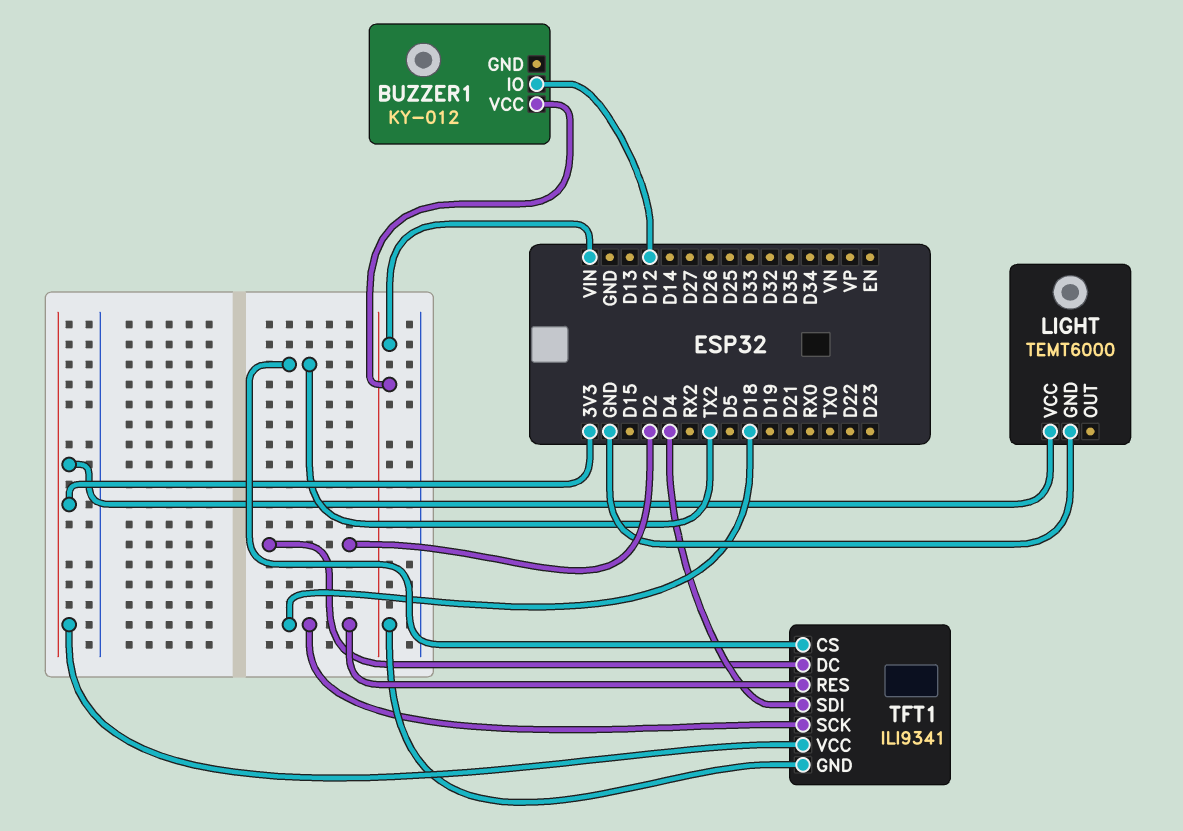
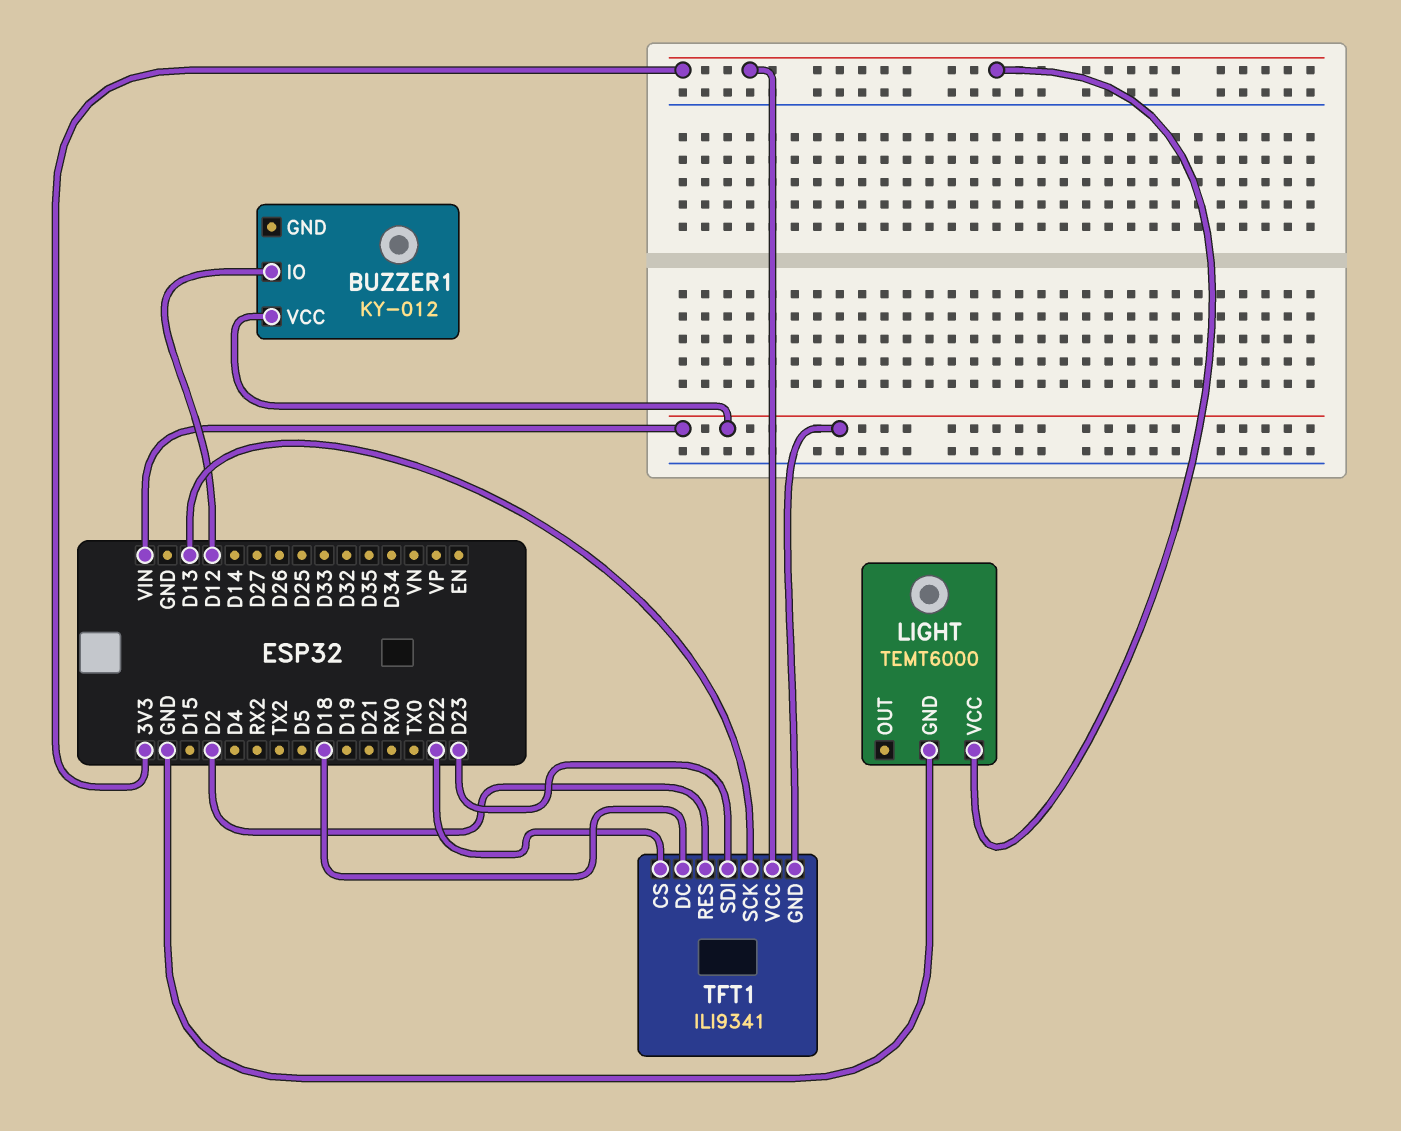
TFT1 pin CS: TX2 -> D22
TFT1 pin DC: D2 -> D18
TFT1 pin RES: D18 -> D2
TFT1 pin SCK: D18 -> D13
TFT1 pin SDI: D4 -> D23

